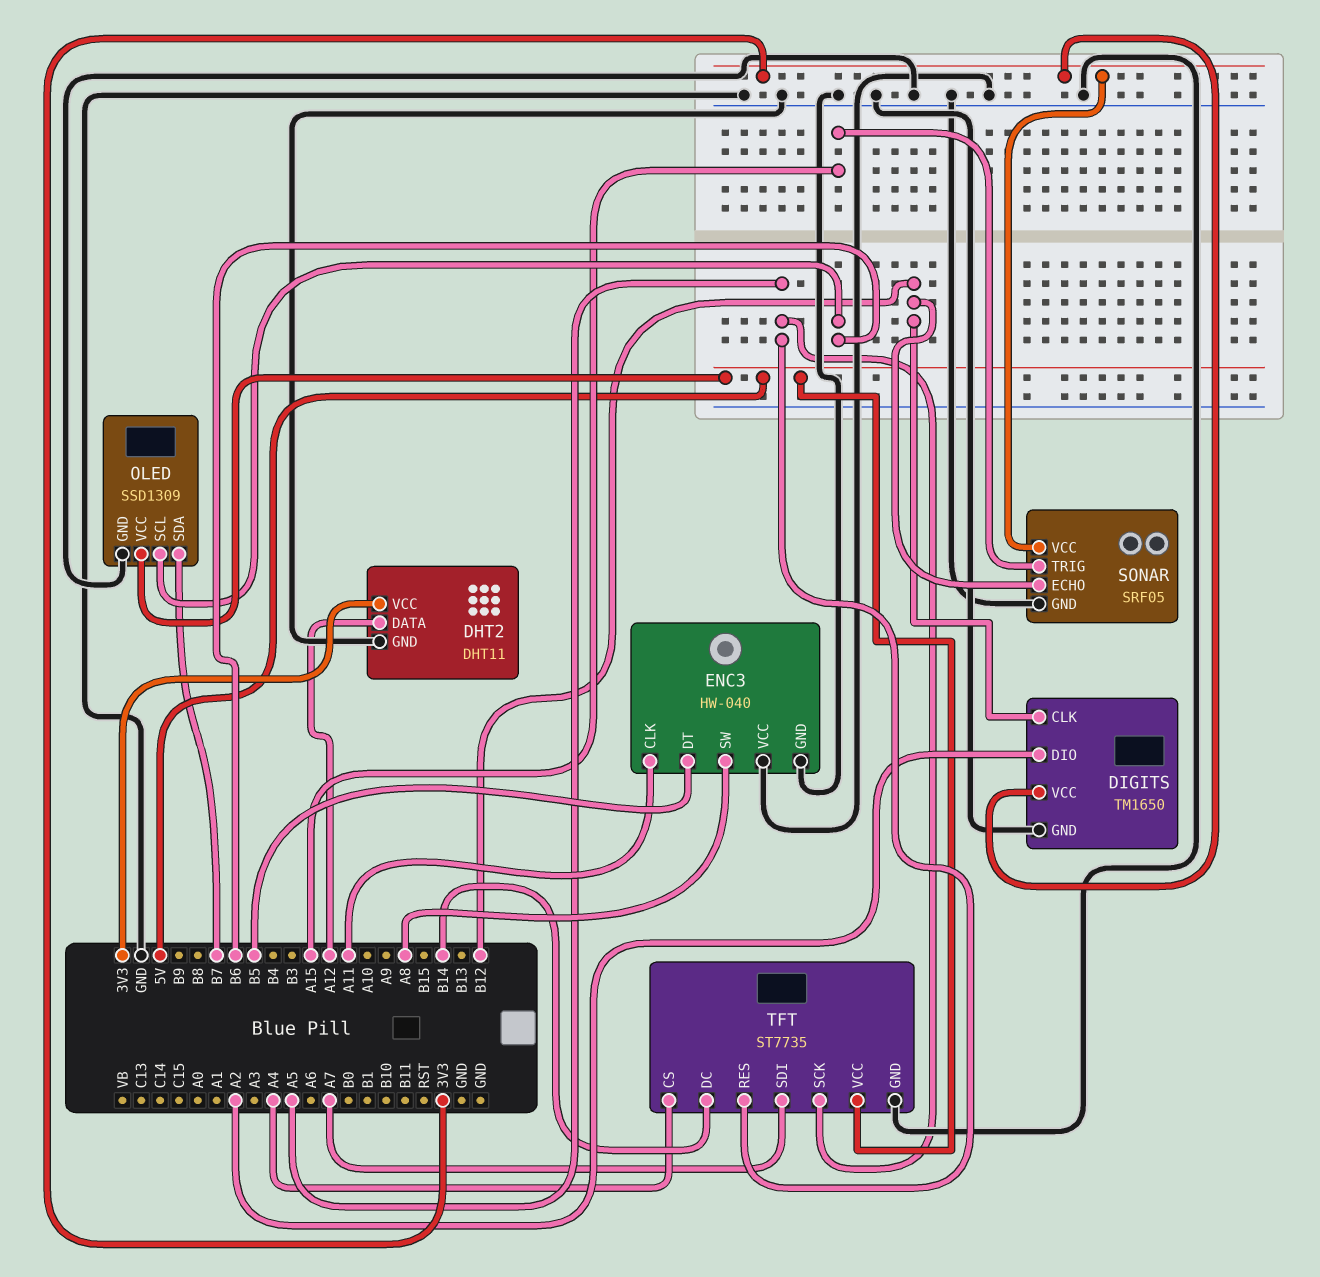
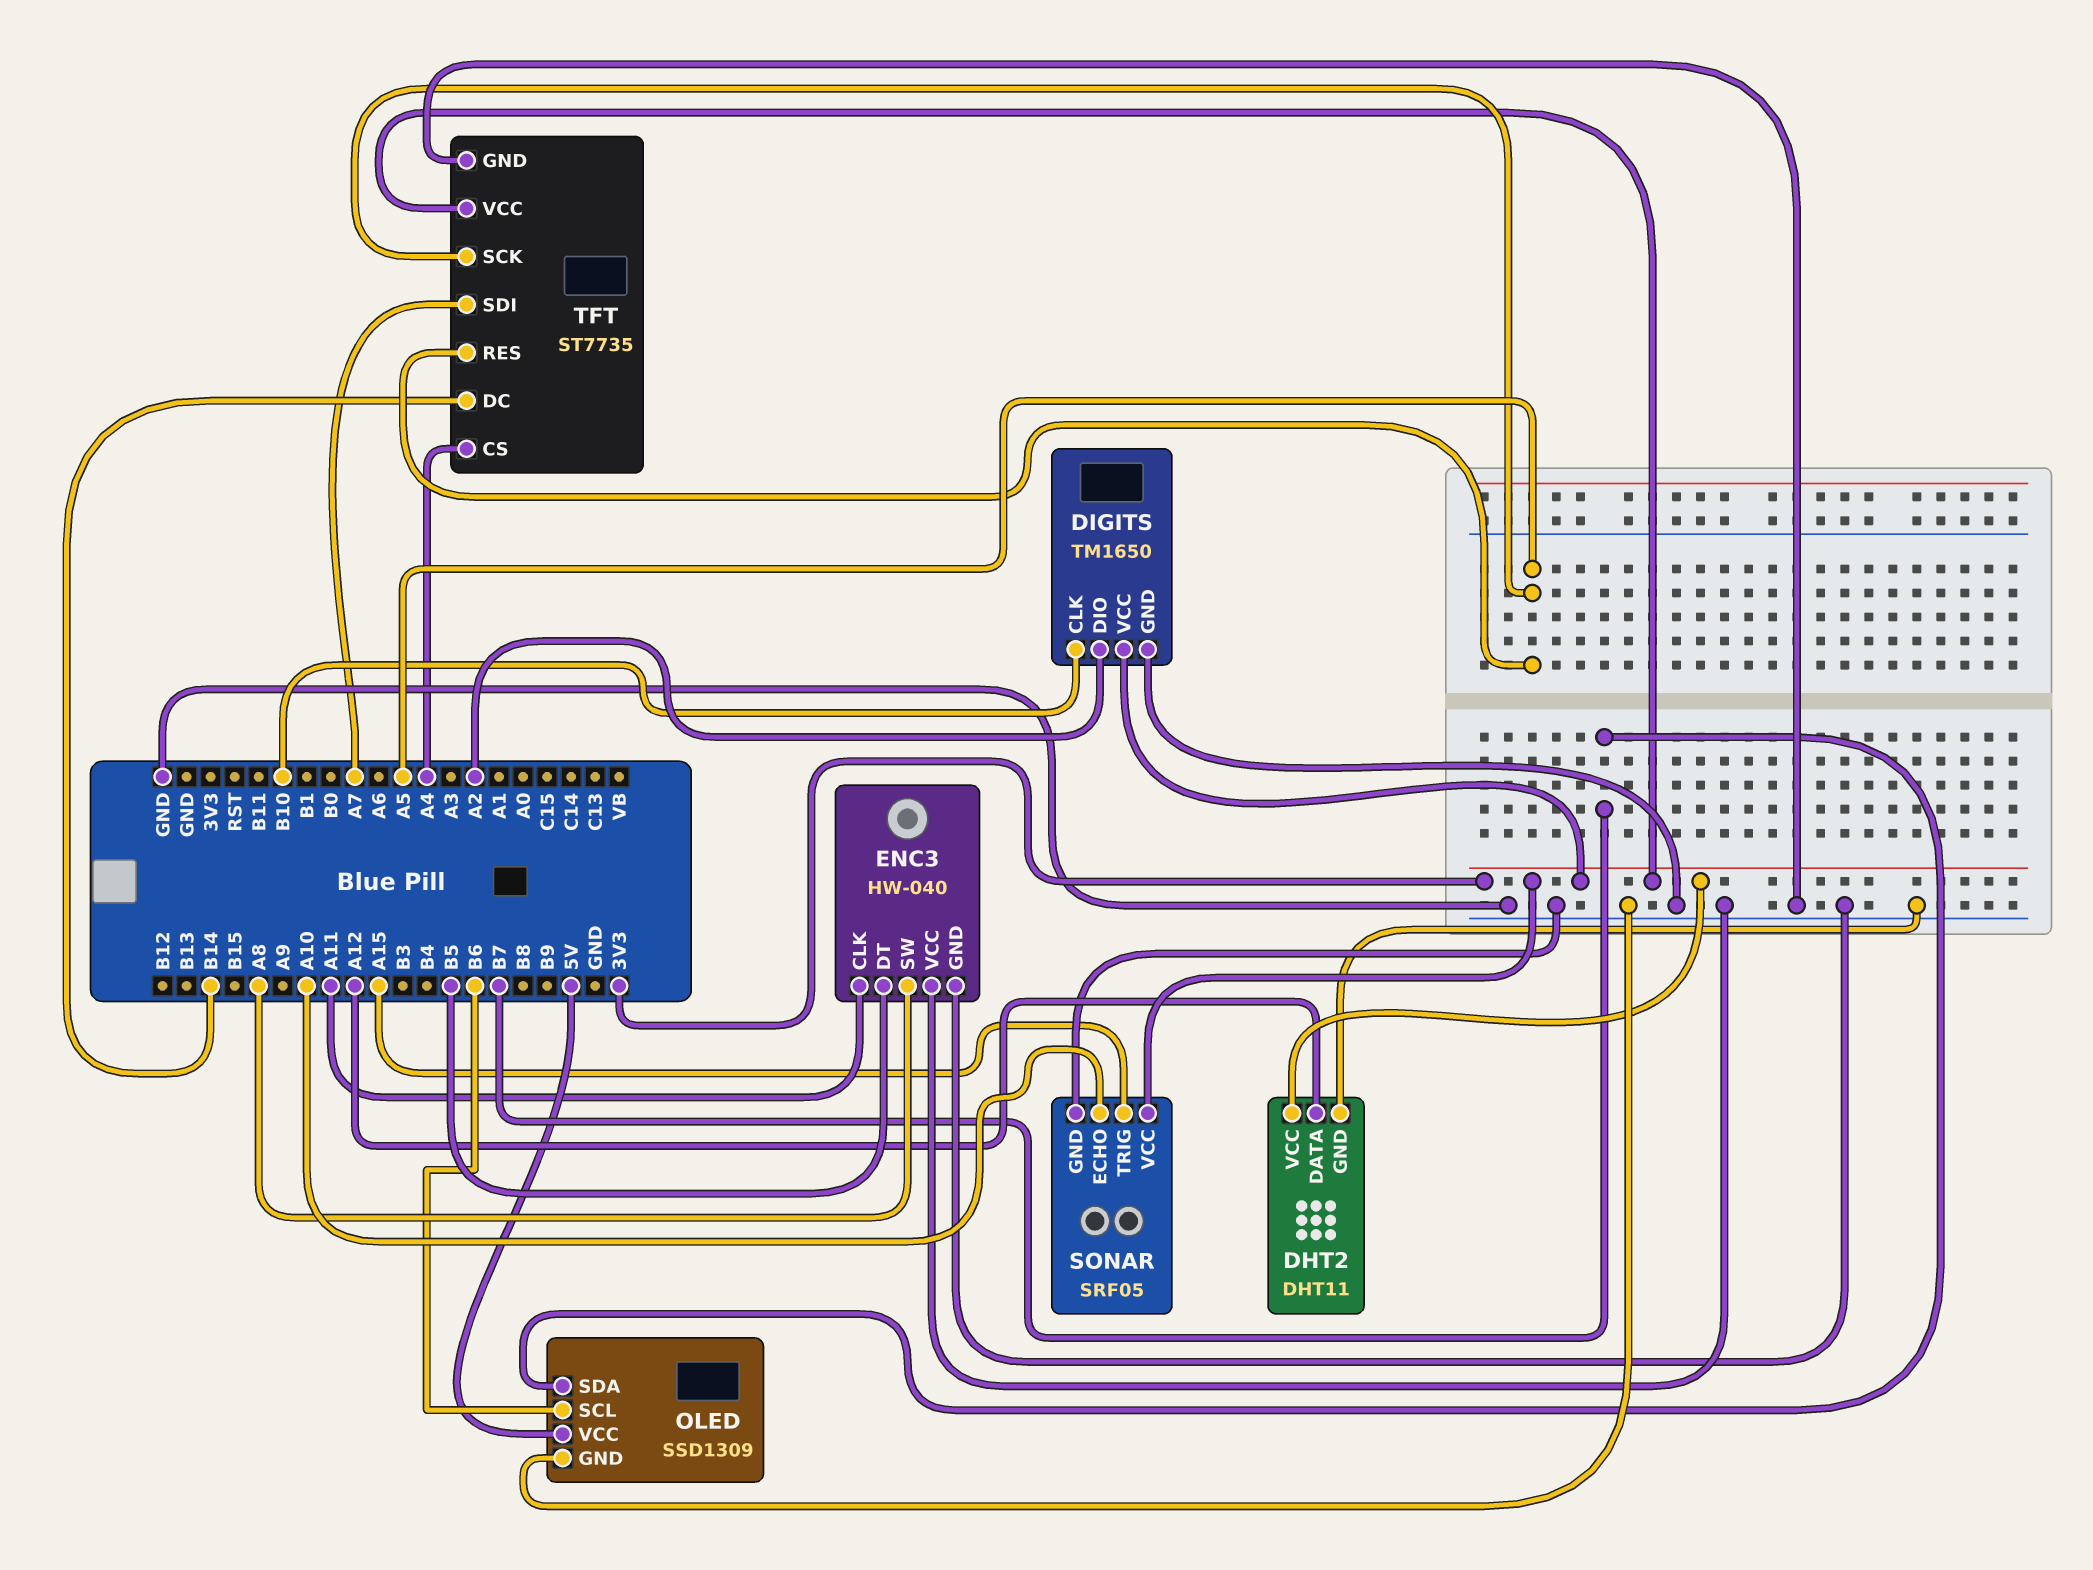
DIGITS pin CLK: B12 -> B10
SONAR pin ECHO: B12 -> A10
TFT pin VCC: 5V -> 3V3

